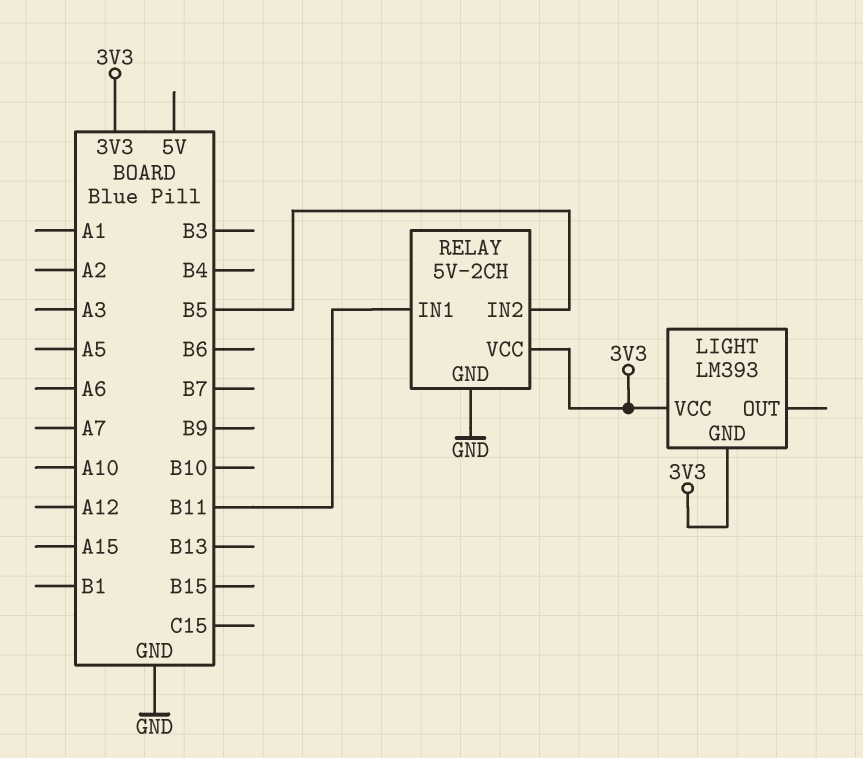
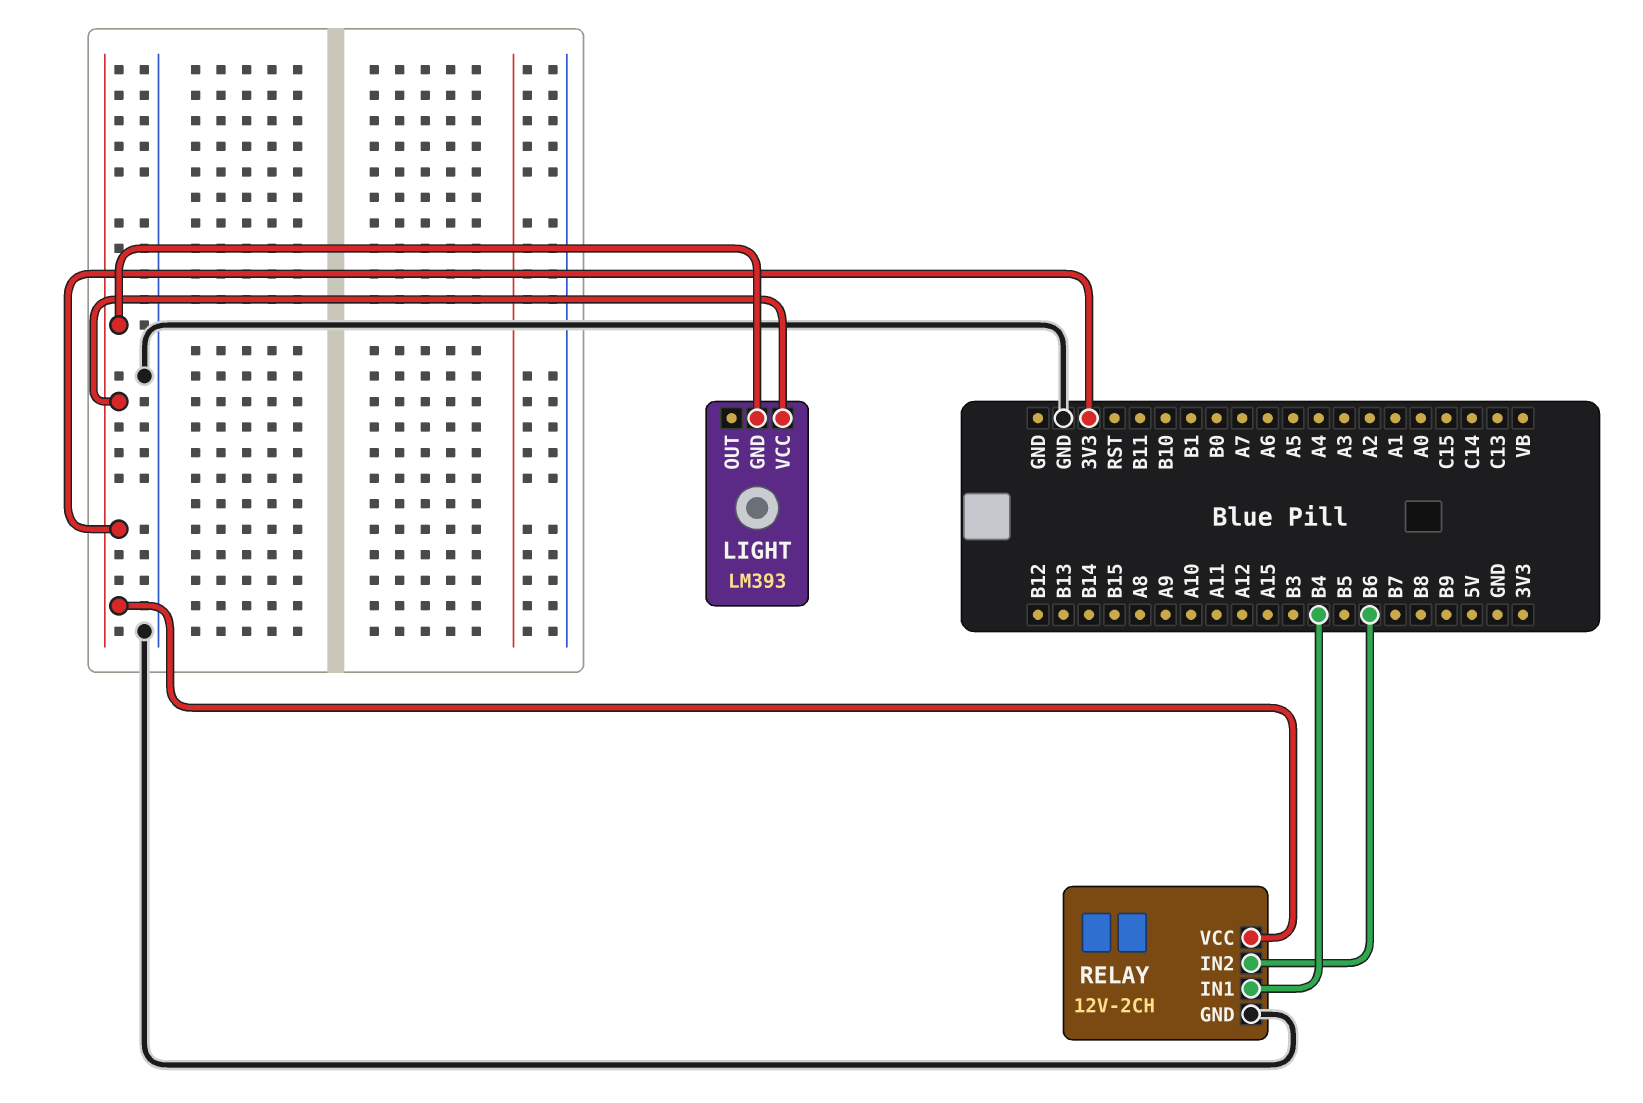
RELAY: 5V-2CH -> 12V-2CH
RELAY pin IN1: B11 -> B4
RELAY pin IN2: B5 -> B6

